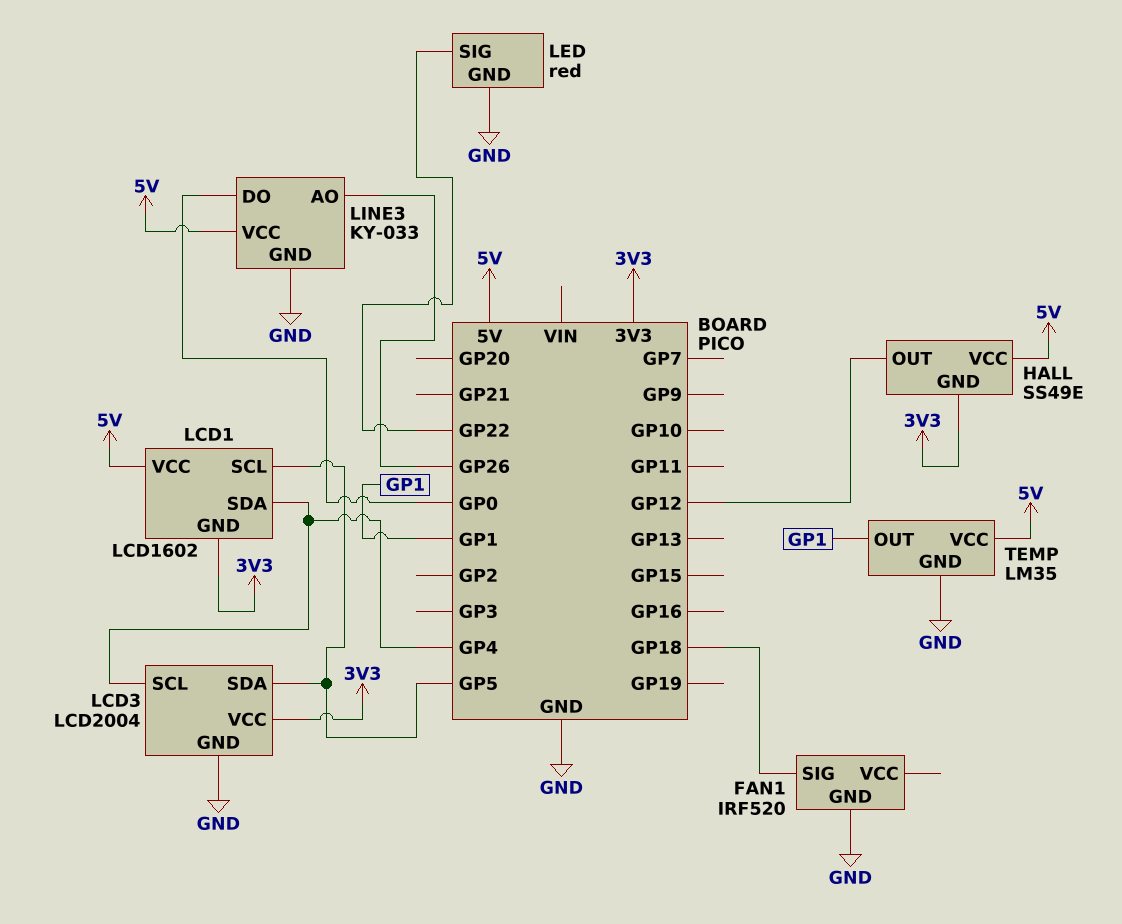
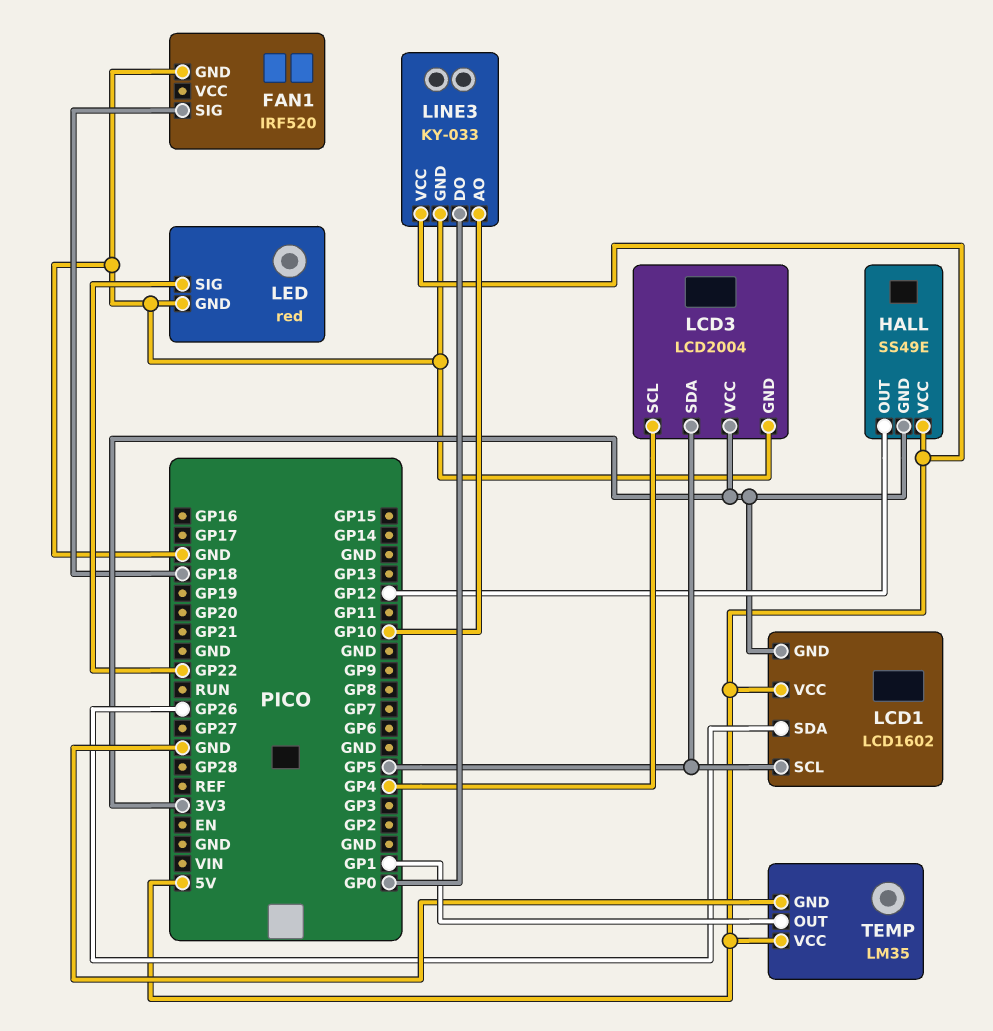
LCD1 pin SDA: GP4 -> GP26
LINE3 pin AO: GP26 -> GP10

